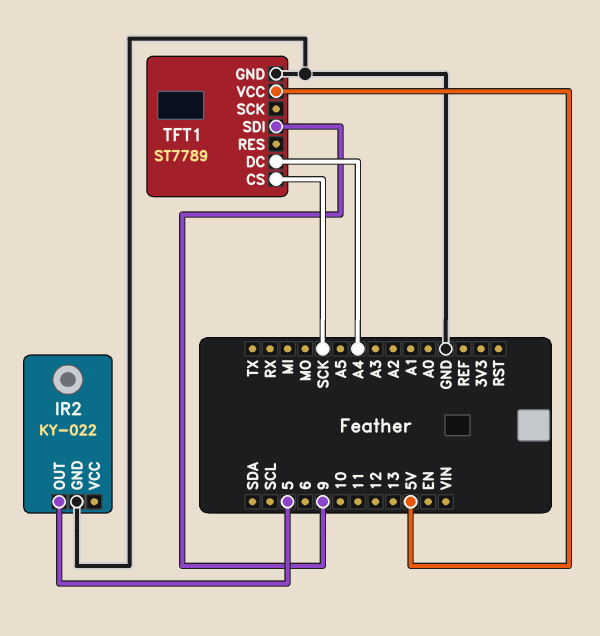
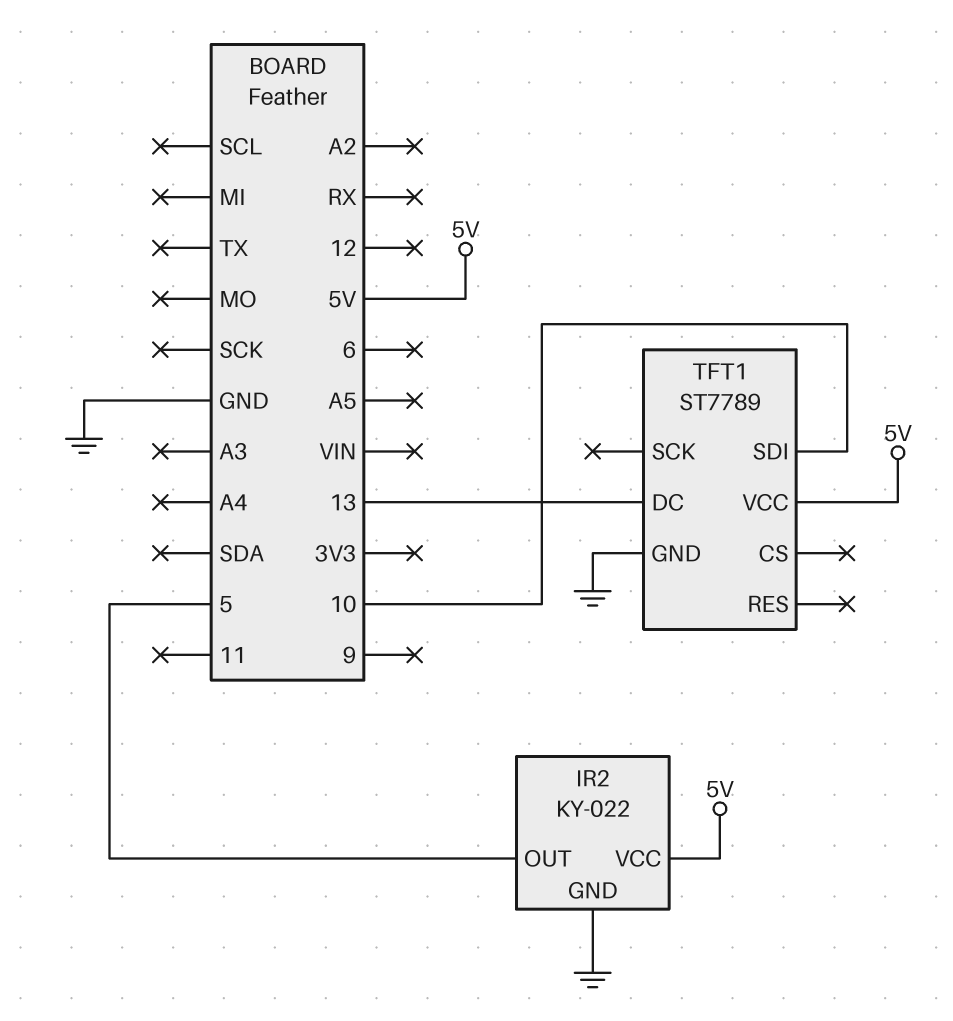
IR2 pin VCC: none -> 5V
TFT1 pin CS: SCK -> none
TFT1 pin DC: A4 -> 13
TFT1 pin SDI: 9 -> 10

